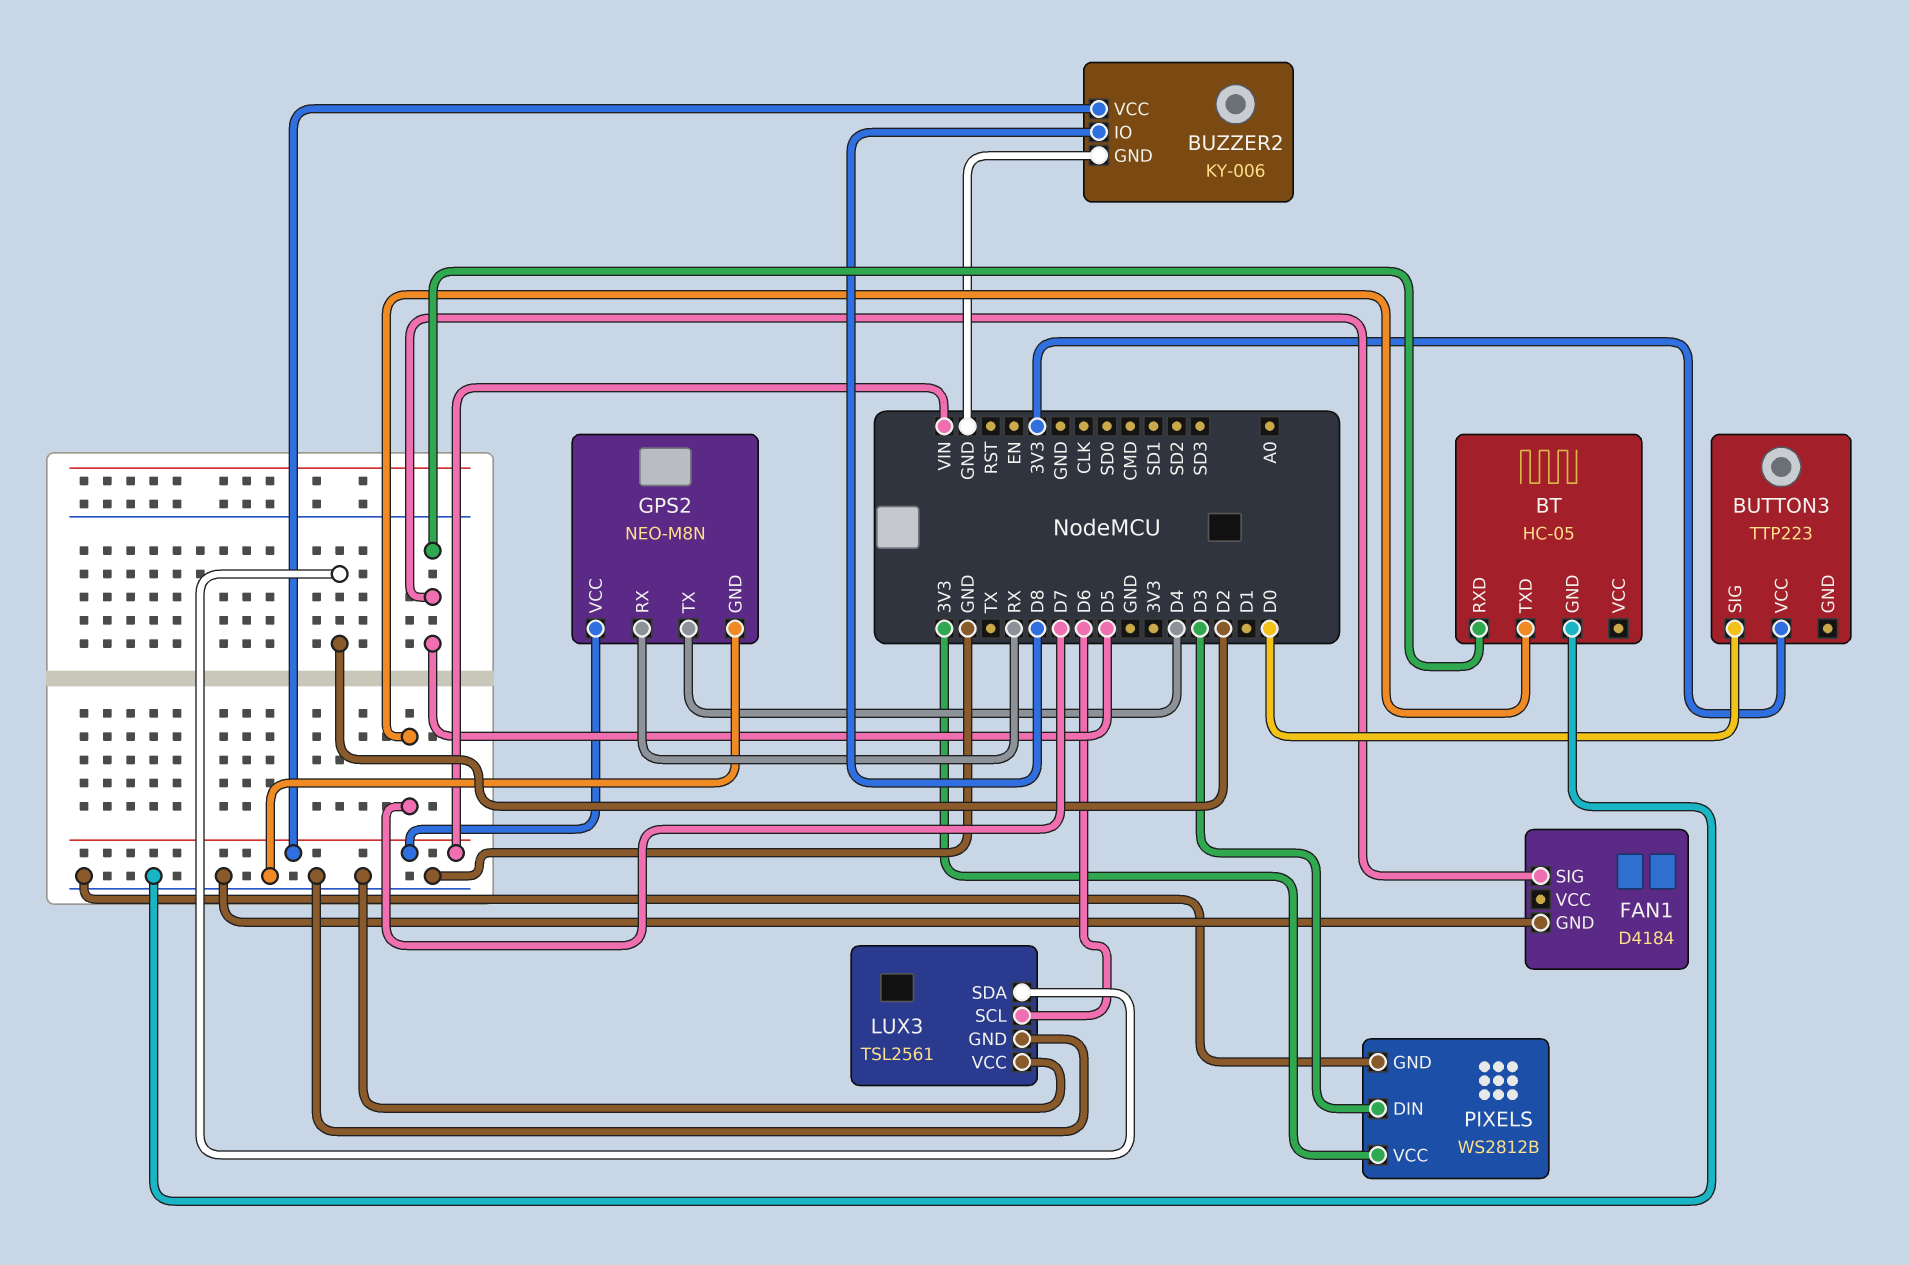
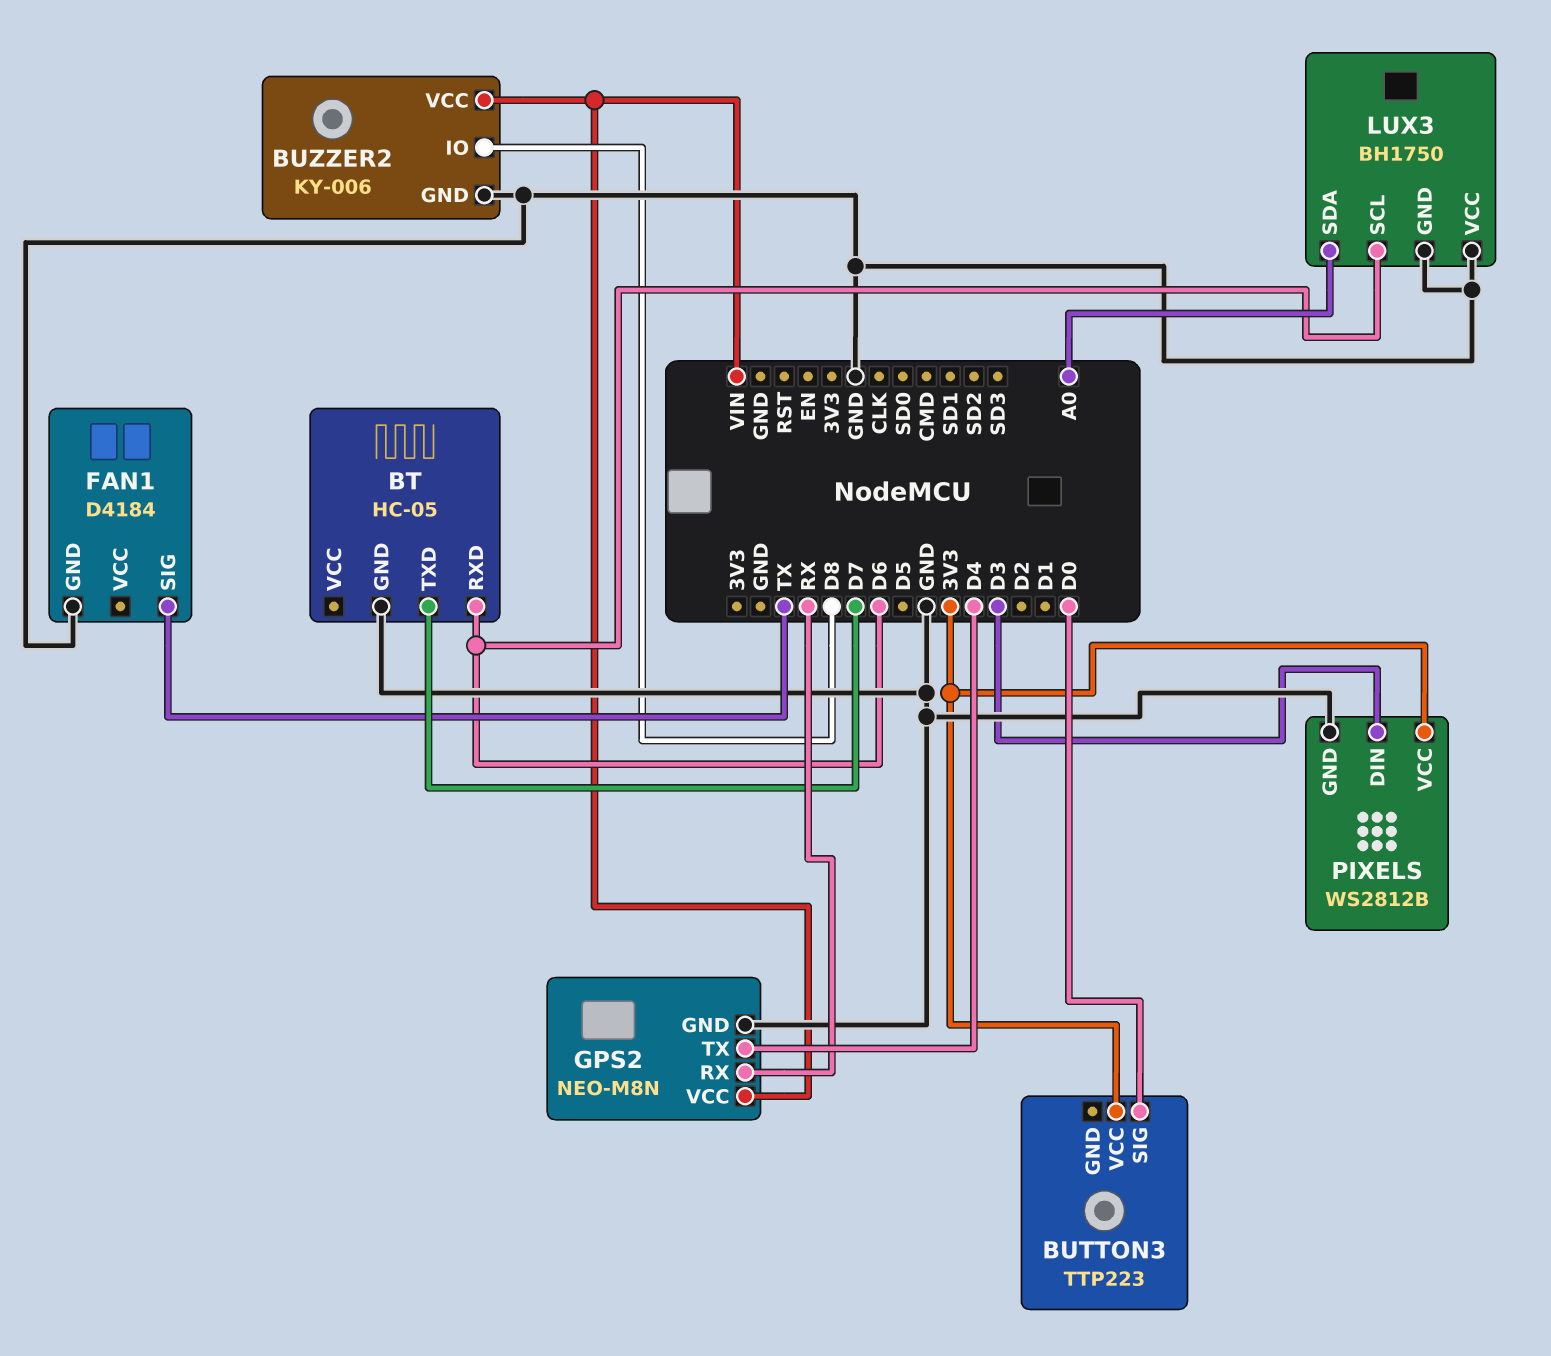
BT pin RXD: D5 -> D6
FAN1 pin SIG: D5 -> TX
LUX3: TSL2561 -> BH1750
LUX3 pin SDA: D2 -> A0

